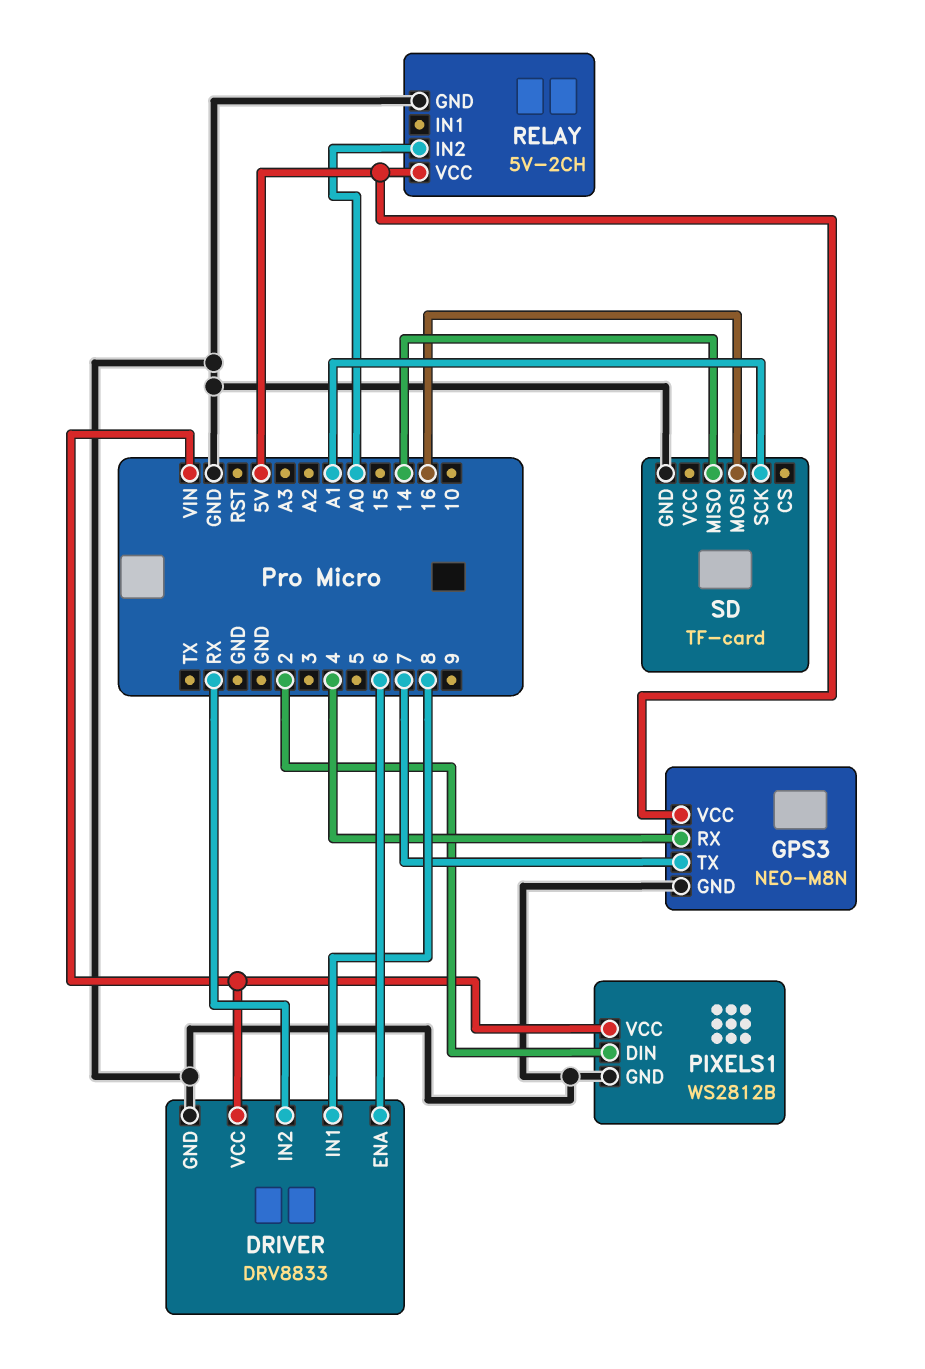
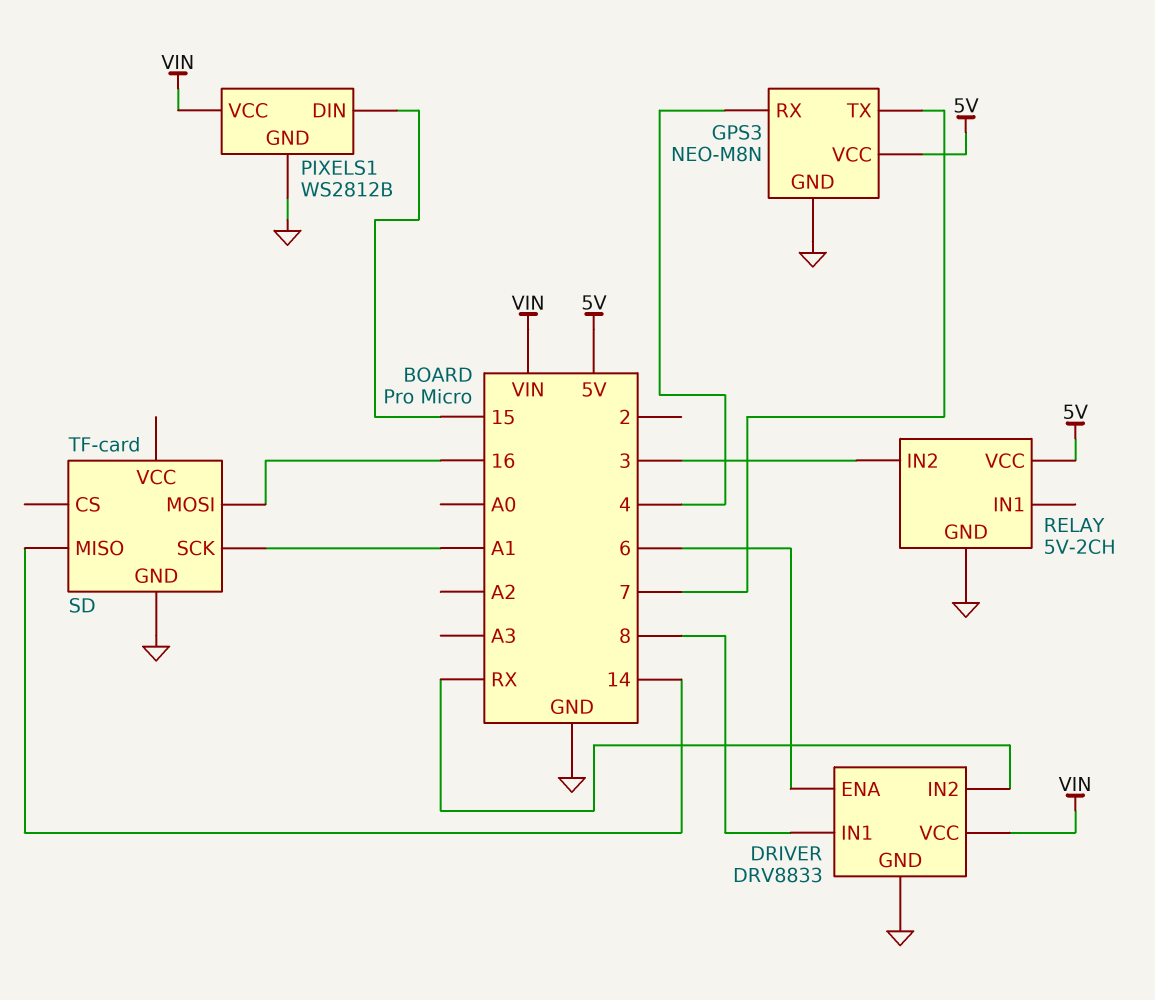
PIXELS1 pin DIN: 2 -> 15
RELAY pin IN2: A0 -> 3

